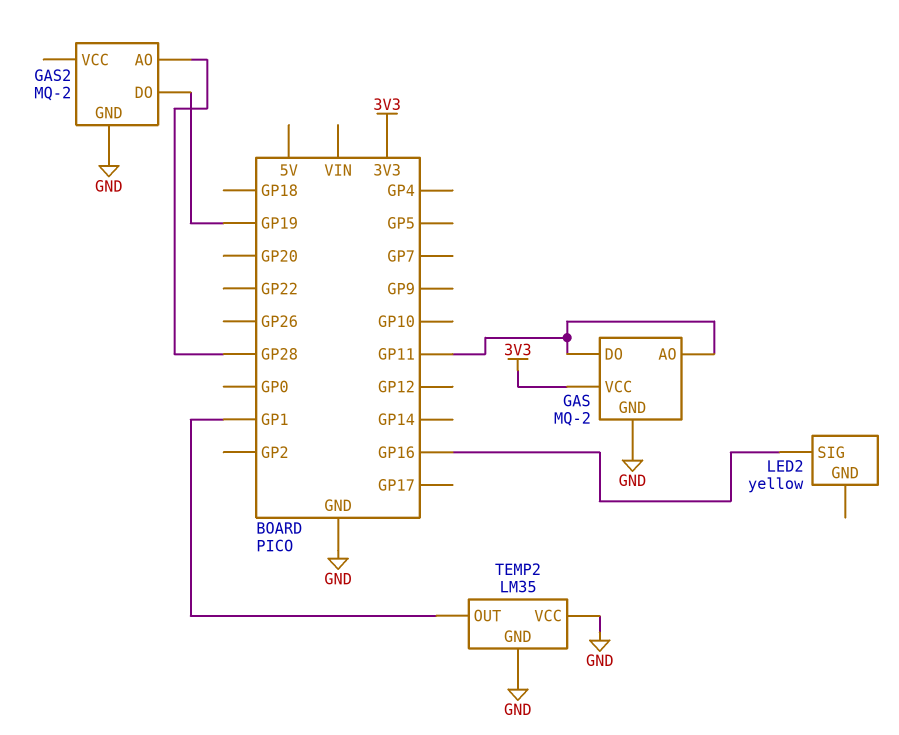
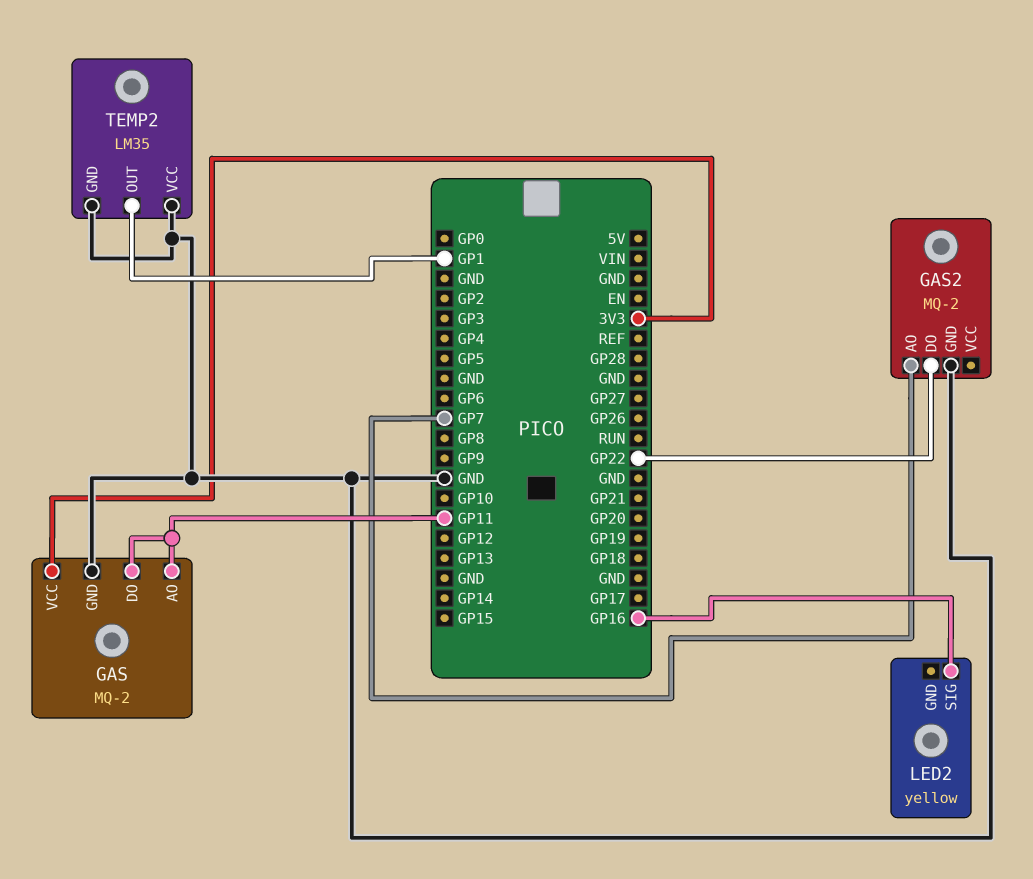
GAS2 pin AO: GP28 -> GP7
GAS2 pin DO: GP19 -> GP22

